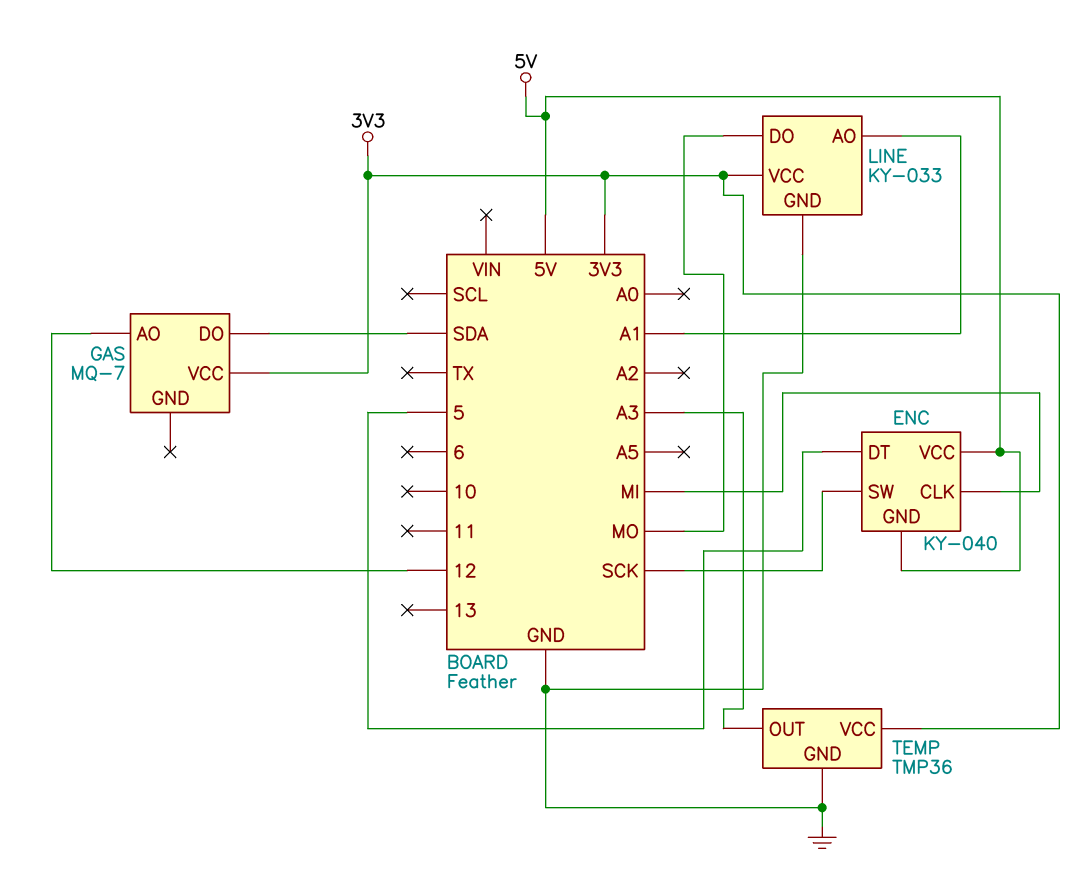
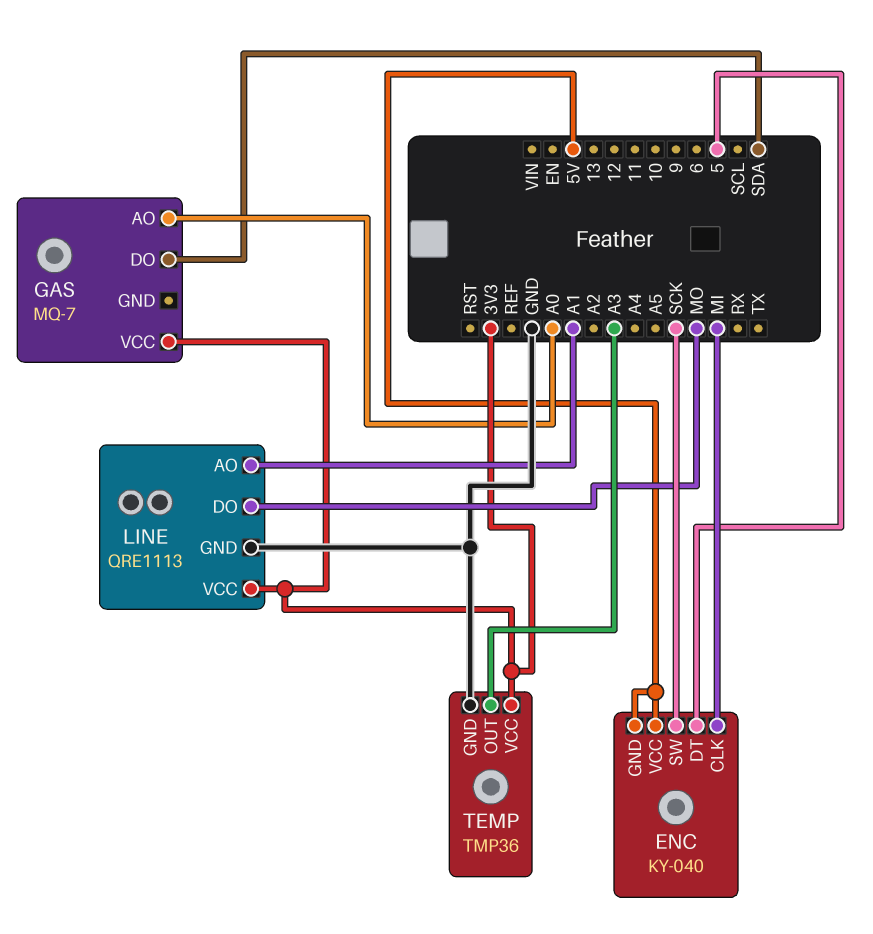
GAS pin AO: 12 -> A0
LINE: KY-033 -> QRE1113

